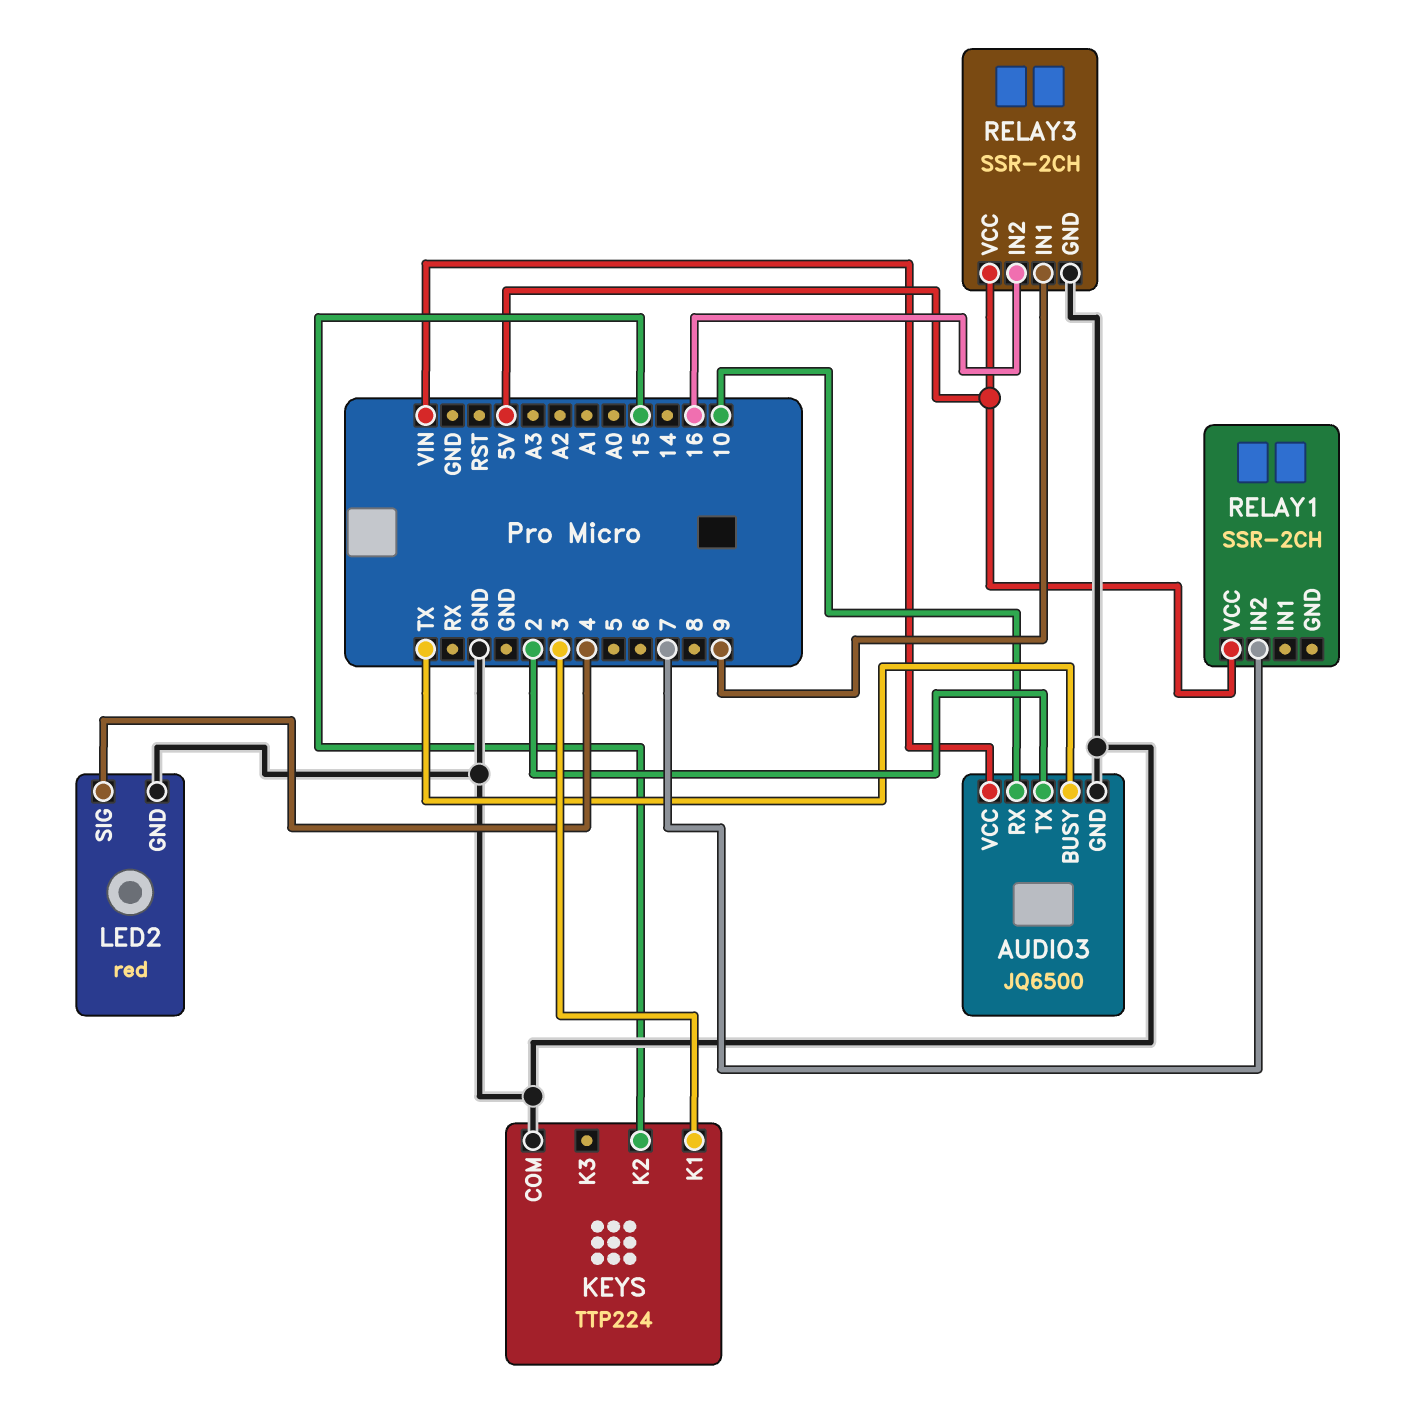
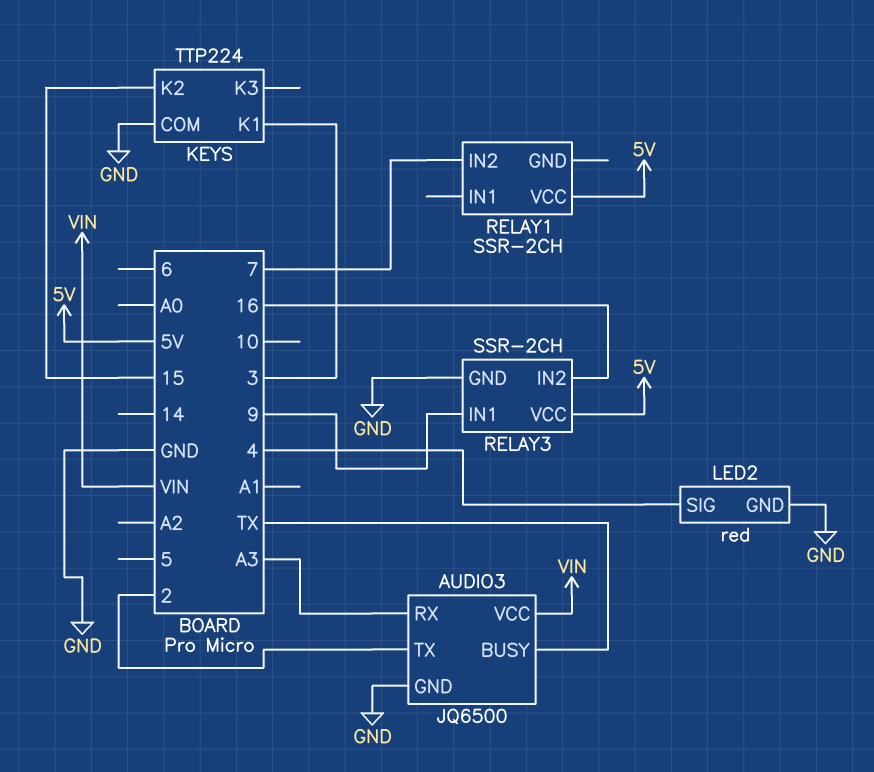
AUDIO3 pin RX: 10 -> A3

